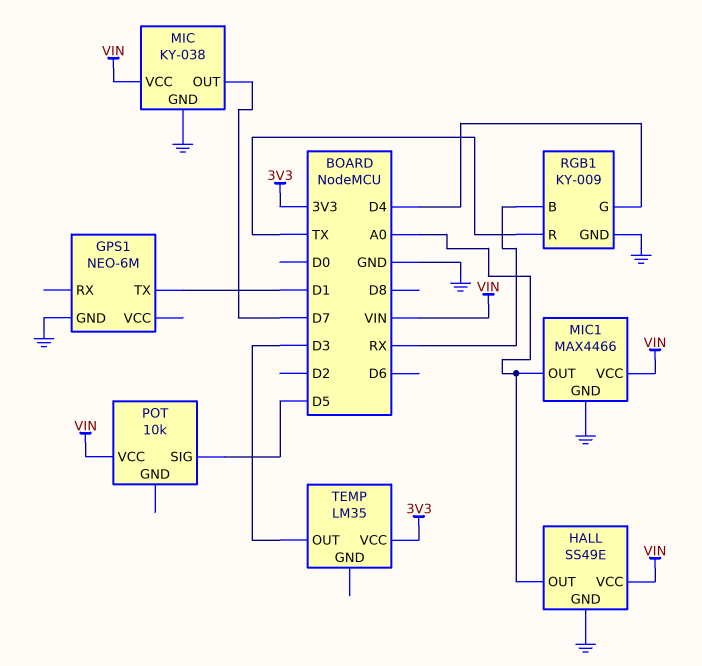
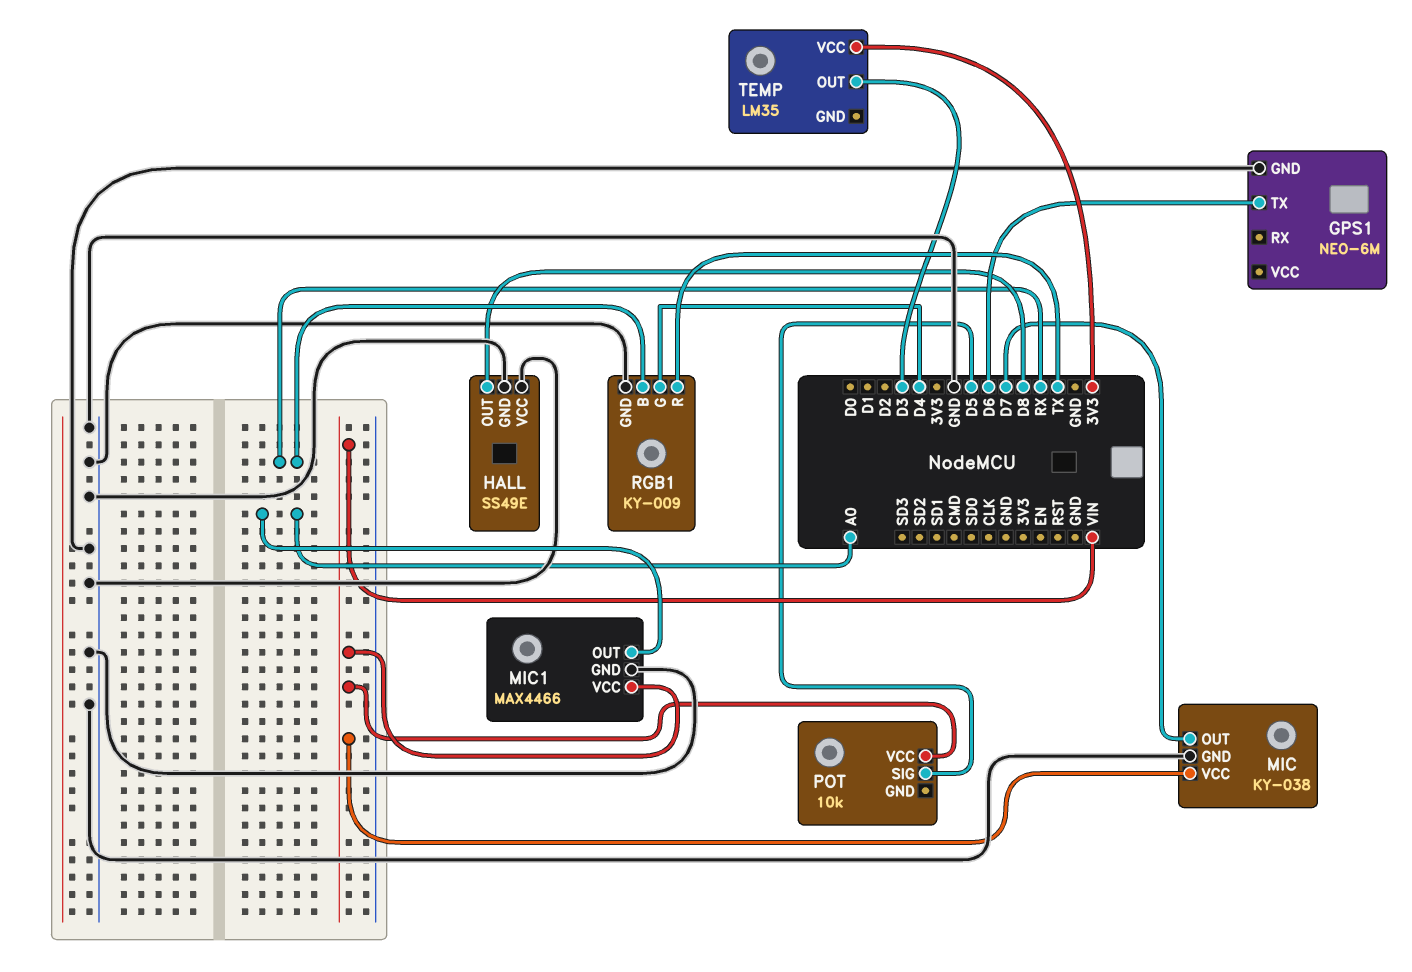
GPS1 pin TX: D1 -> D6
HALL pin OUT: A0 -> D8
HALL pin VCC: VIN -> GND

